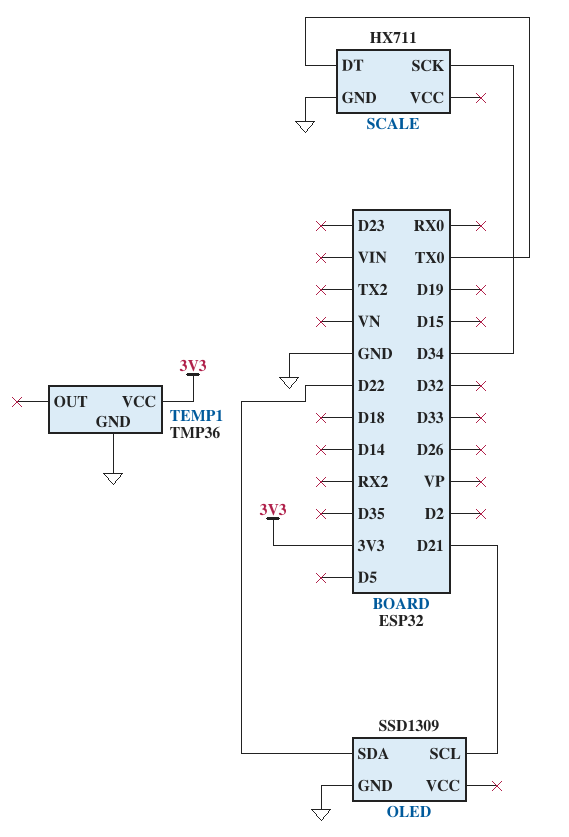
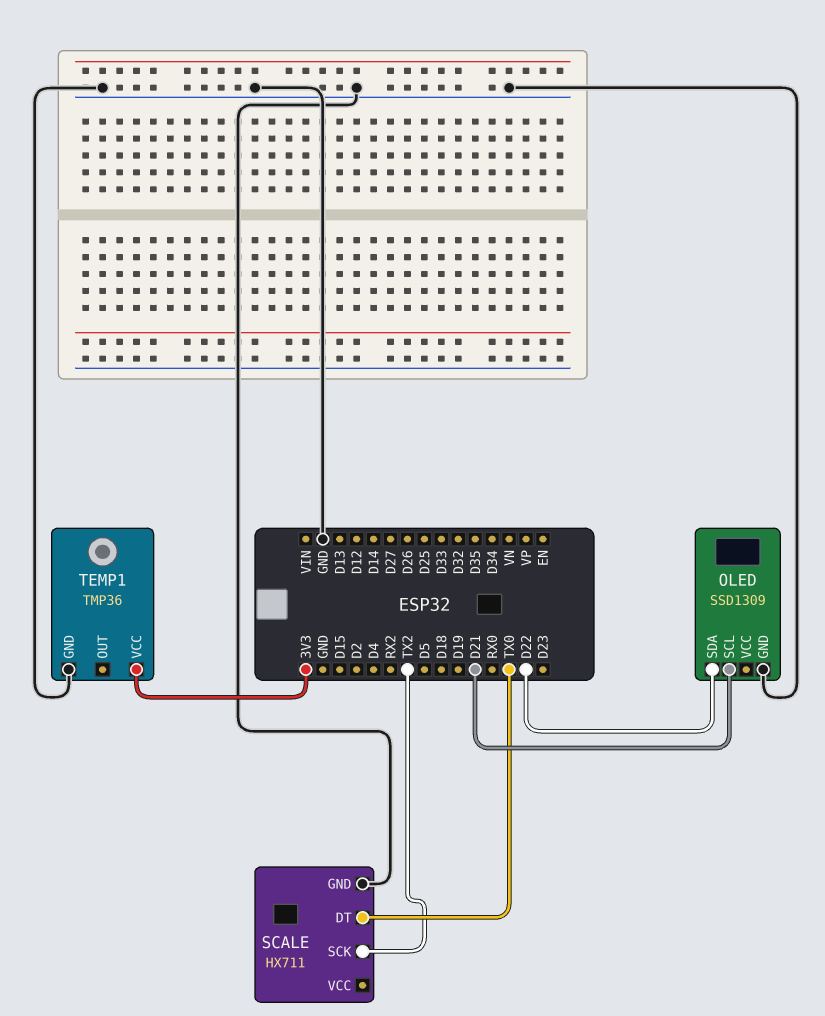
SCALE pin SCK: D34 -> TX2

